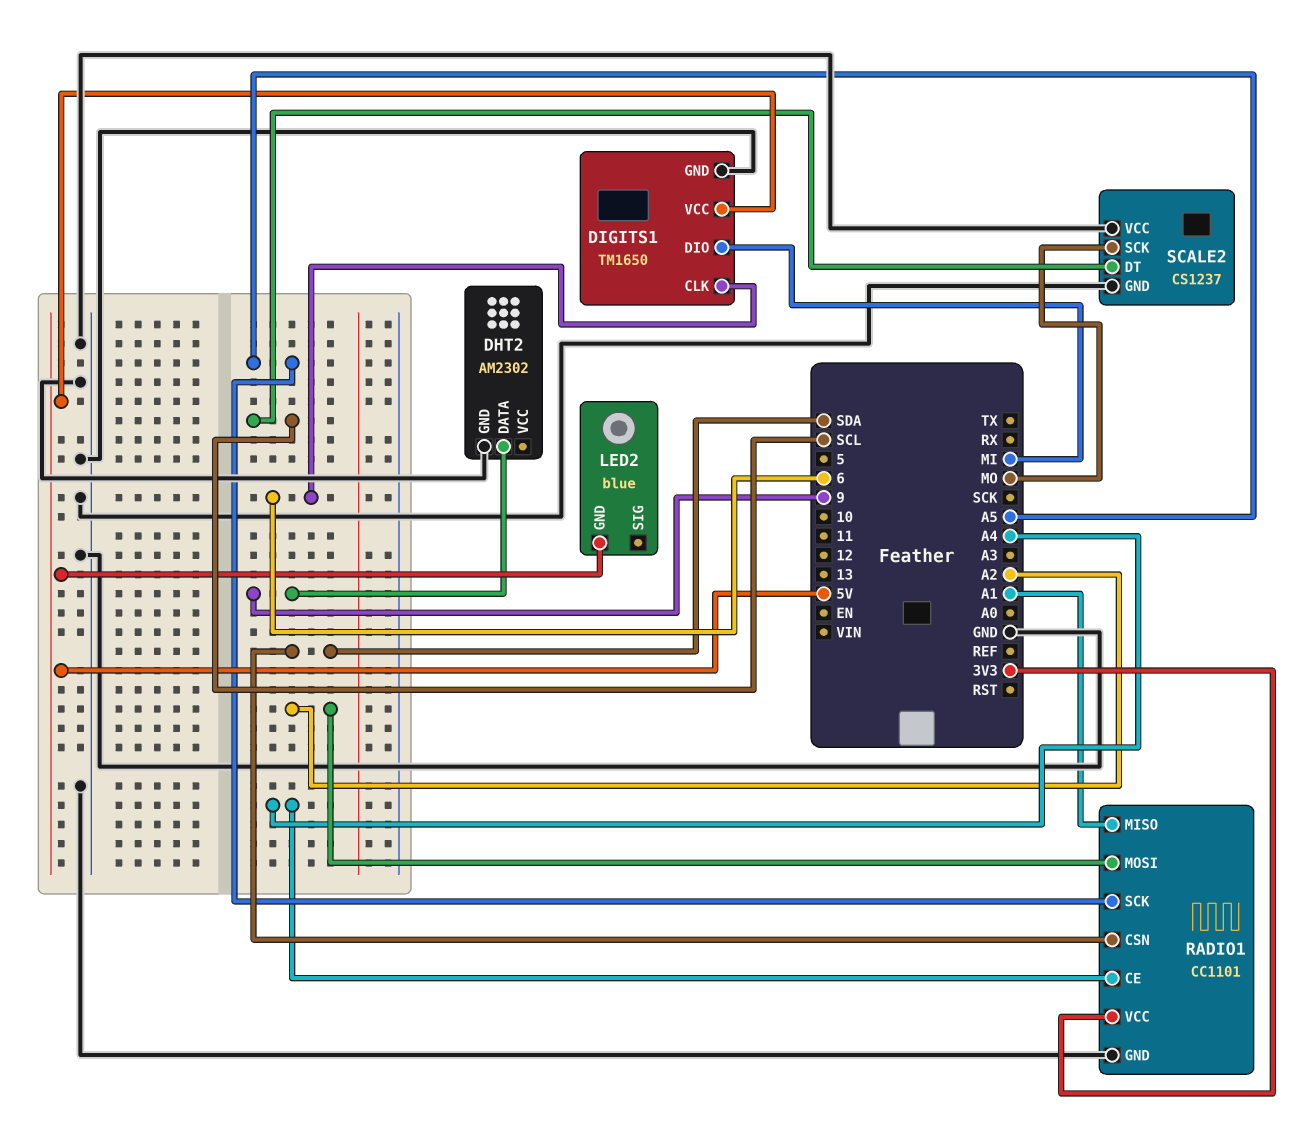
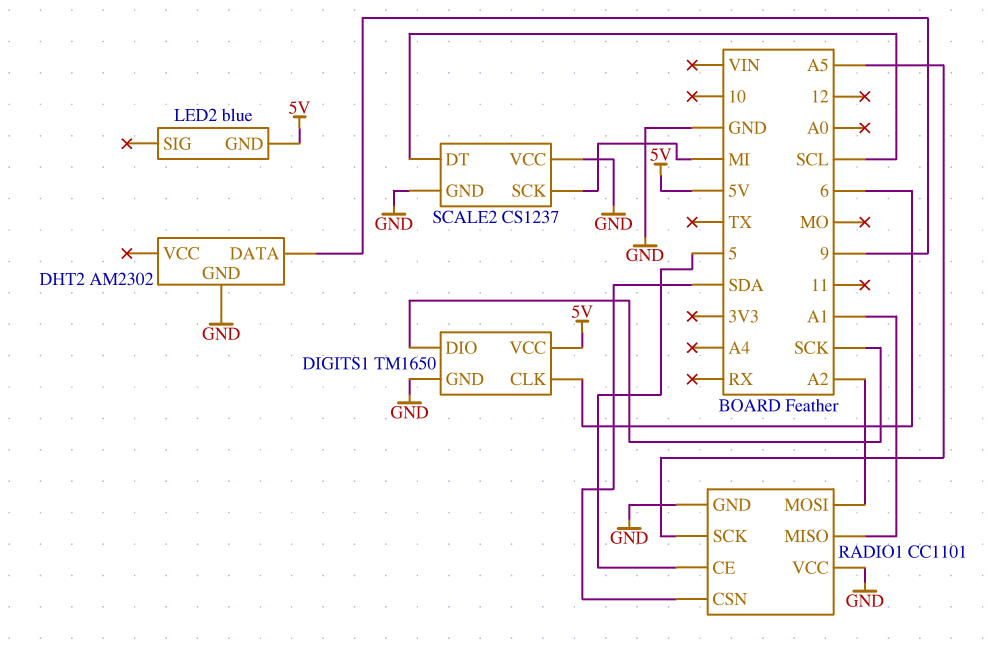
DIGITS1 pin DIO: MI -> SCK
RADIO1 pin CE: A4 -> 5
RADIO1 pin VCC: 3V3 -> GND
SCALE2 pin SCK: MO -> MI

